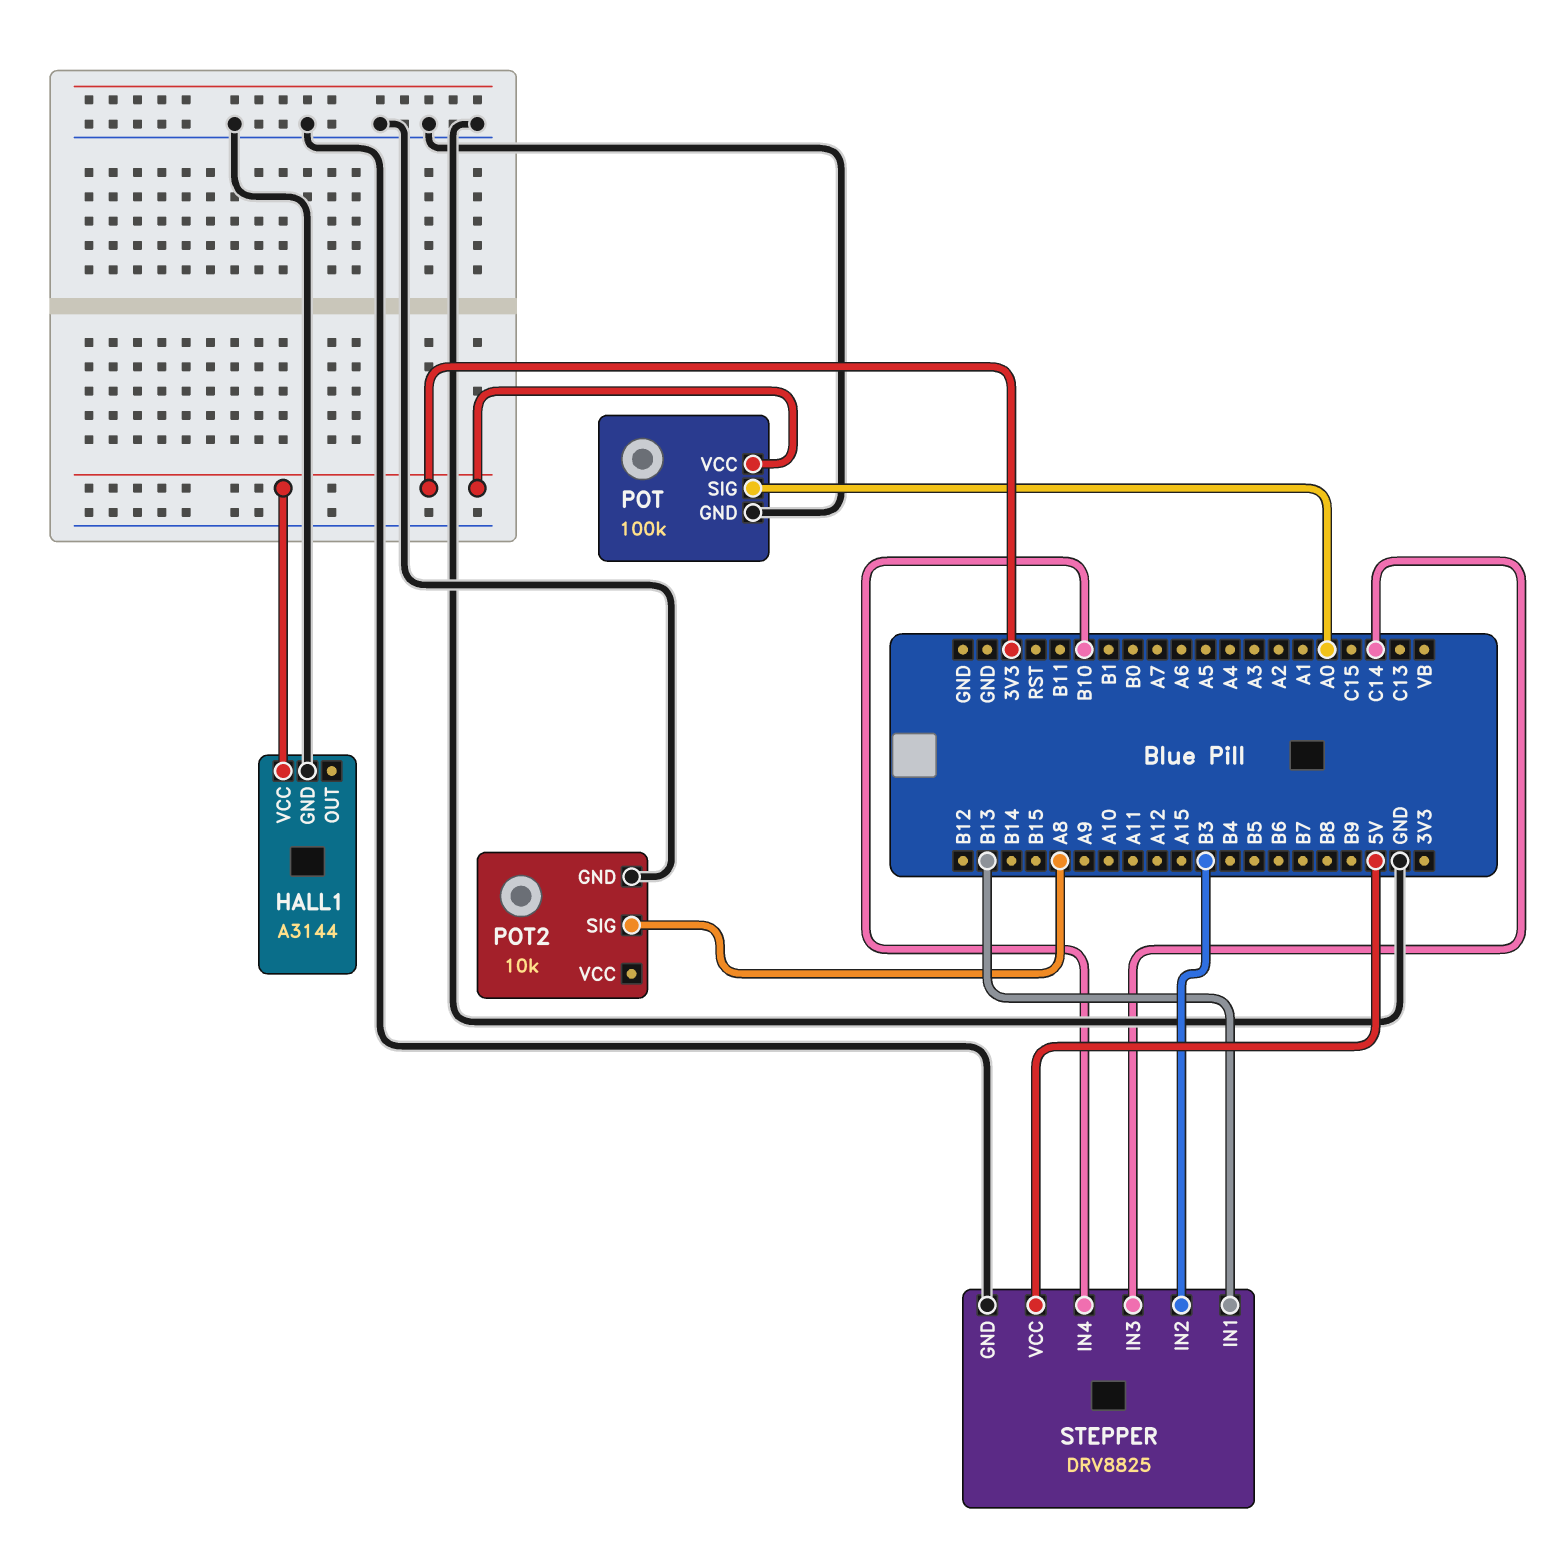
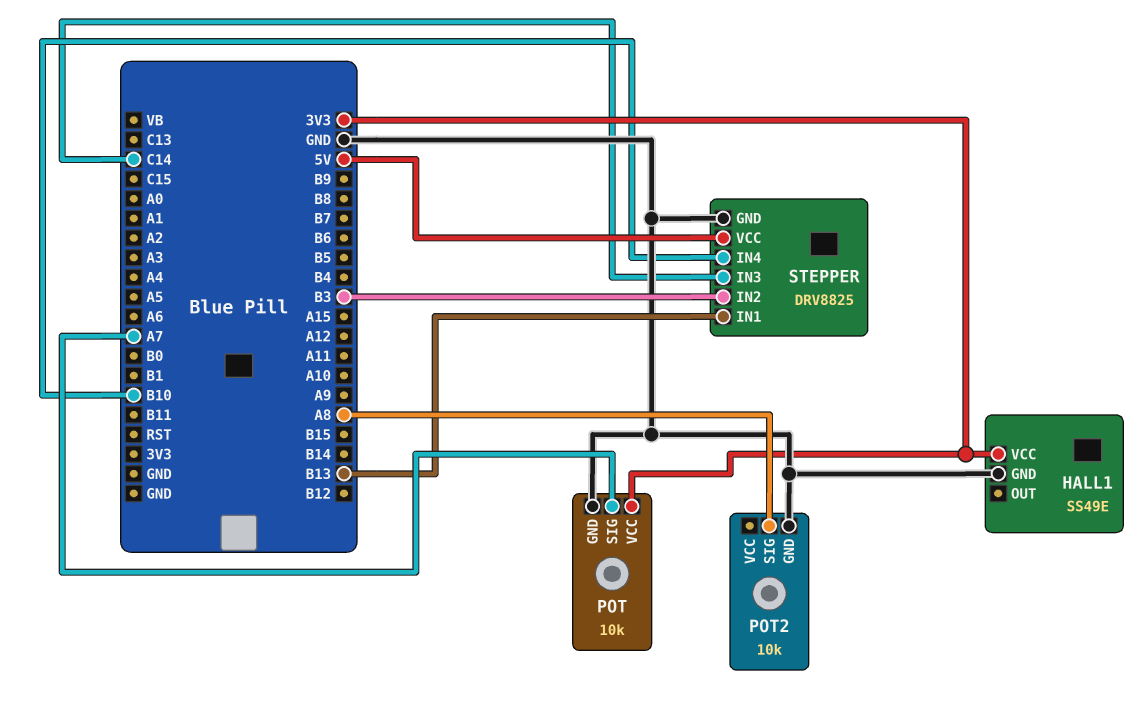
HALL1: A3144 -> SS49E
POT: 100k -> 10k
POT pin SIG: A0 -> A7

